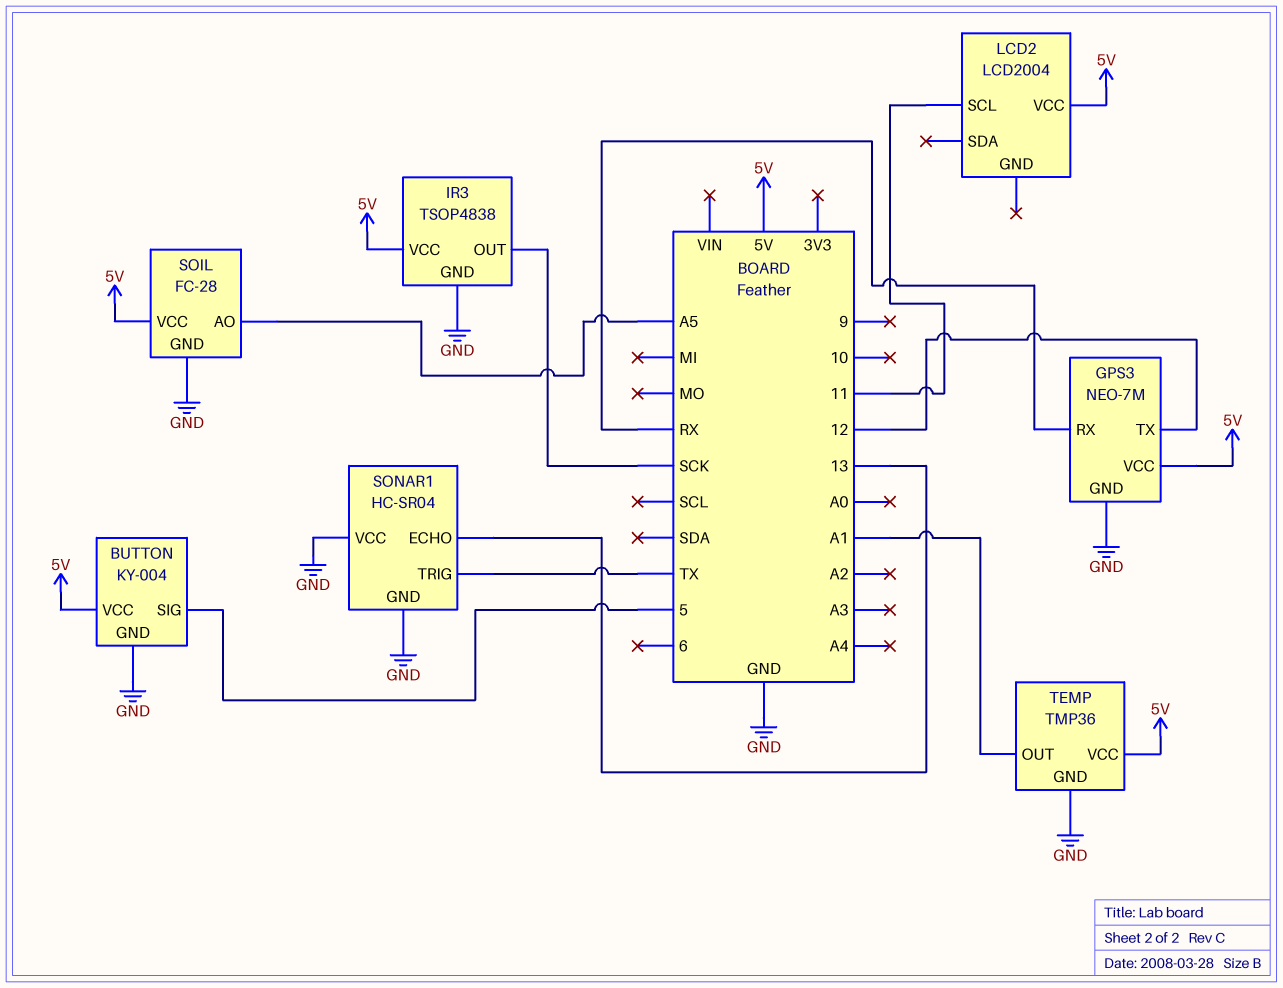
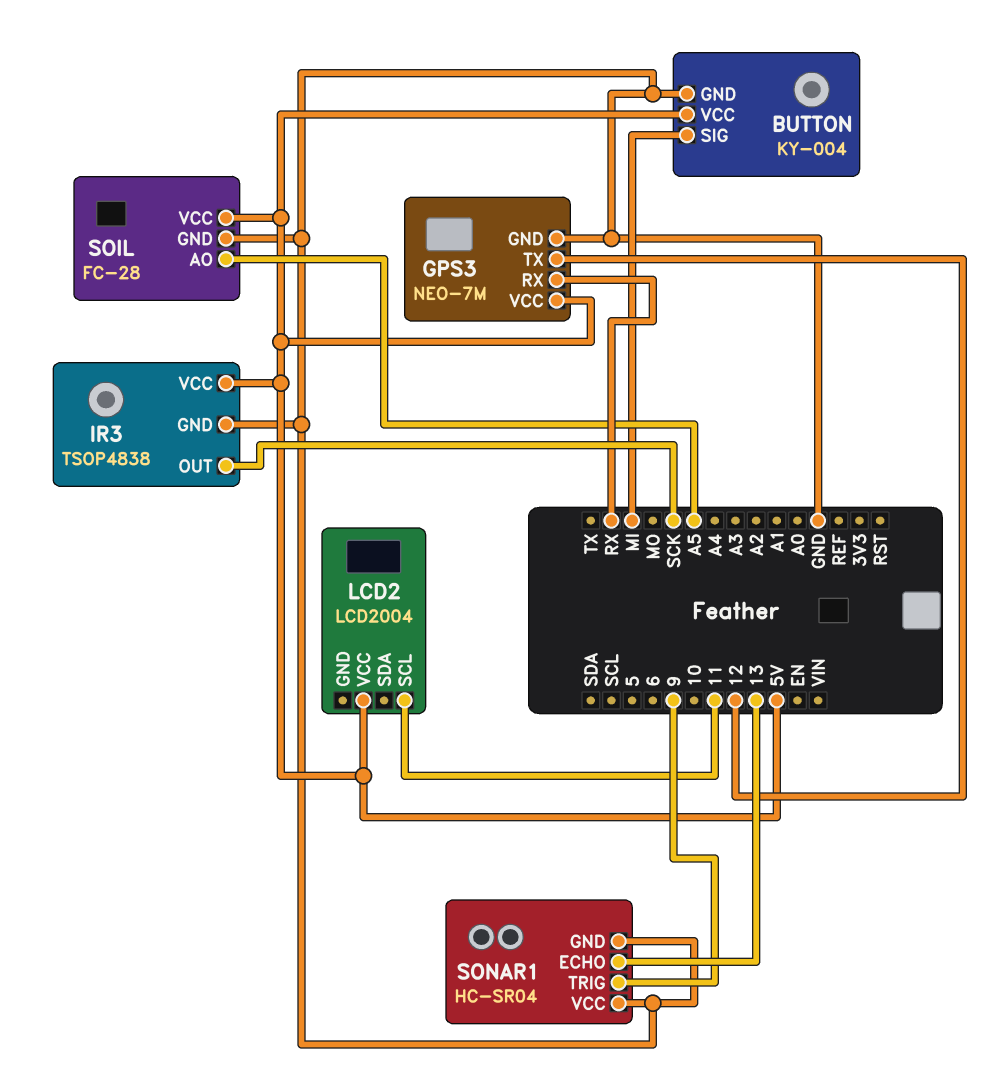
BUTTON pin SIG: 5 -> MI
SONAR1 pin TRIG: TX -> 9
TEMP: TMP36 -> none
TEMP pin GND: GND -> none
TEMP pin OUT: A1 -> none
TEMP pin VCC: 5V -> none

